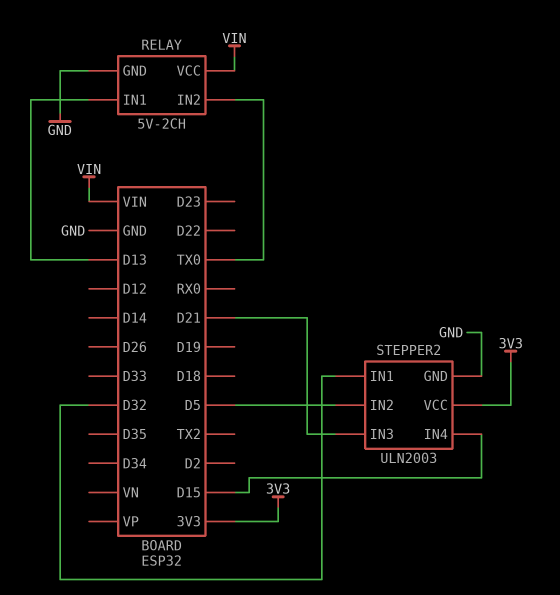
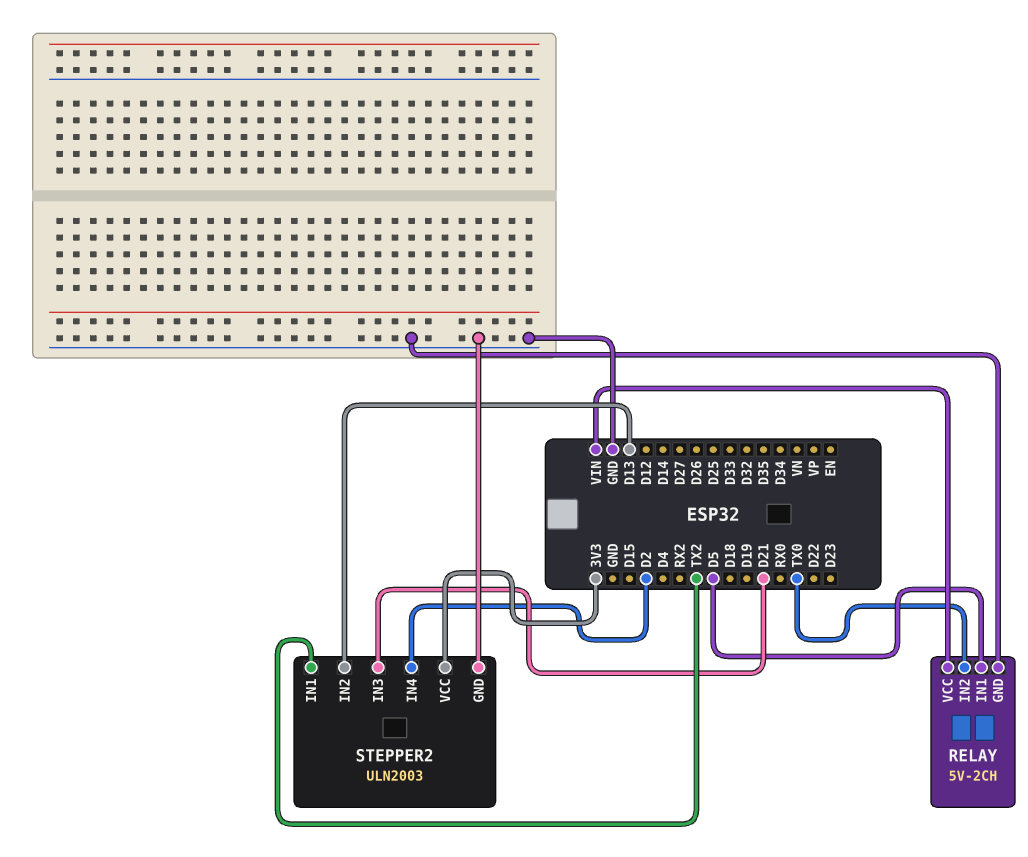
RELAY pin IN1: D13 -> D5
STEPPER2 pin IN1: D32 -> TX2
STEPPER2 pin IN2: D5 -> D13
STEPPER2 pin IN4: D15 -> D2

